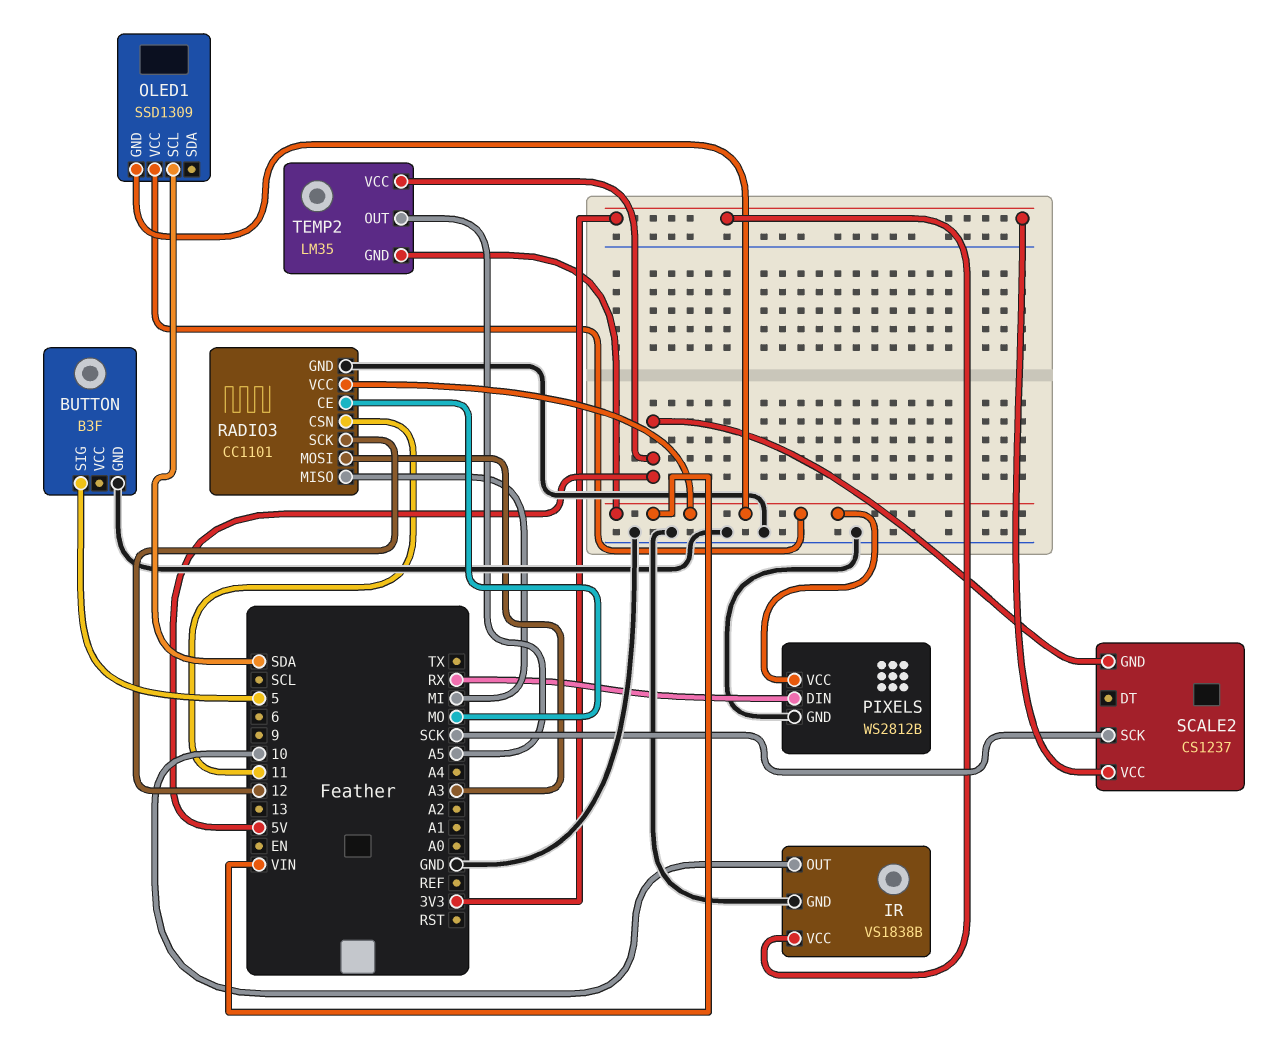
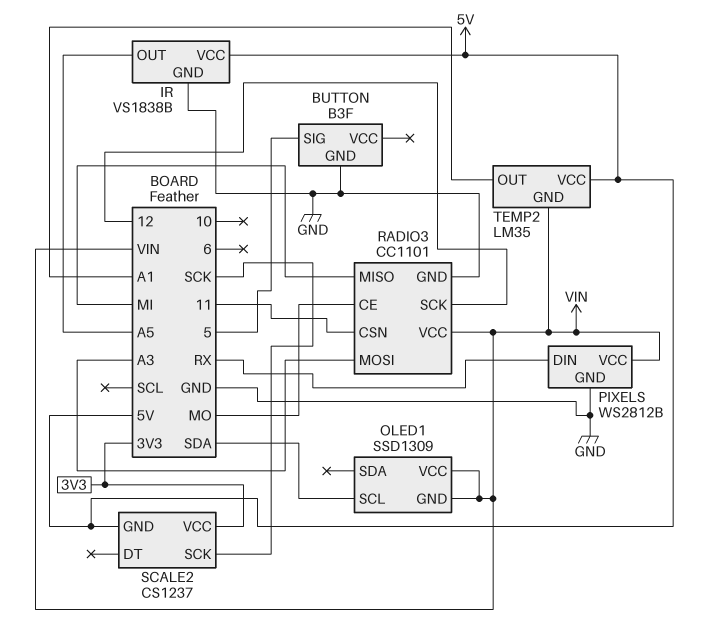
IR pin OUT: 10 -> A5
IR pin VCC: 3V3 -> 5V
TEMP2 pin OUT: A5 -> A1

